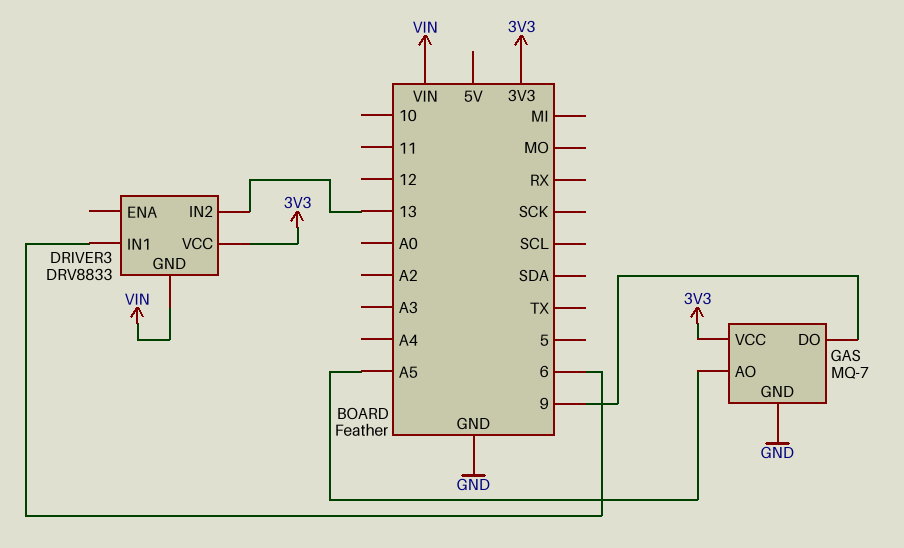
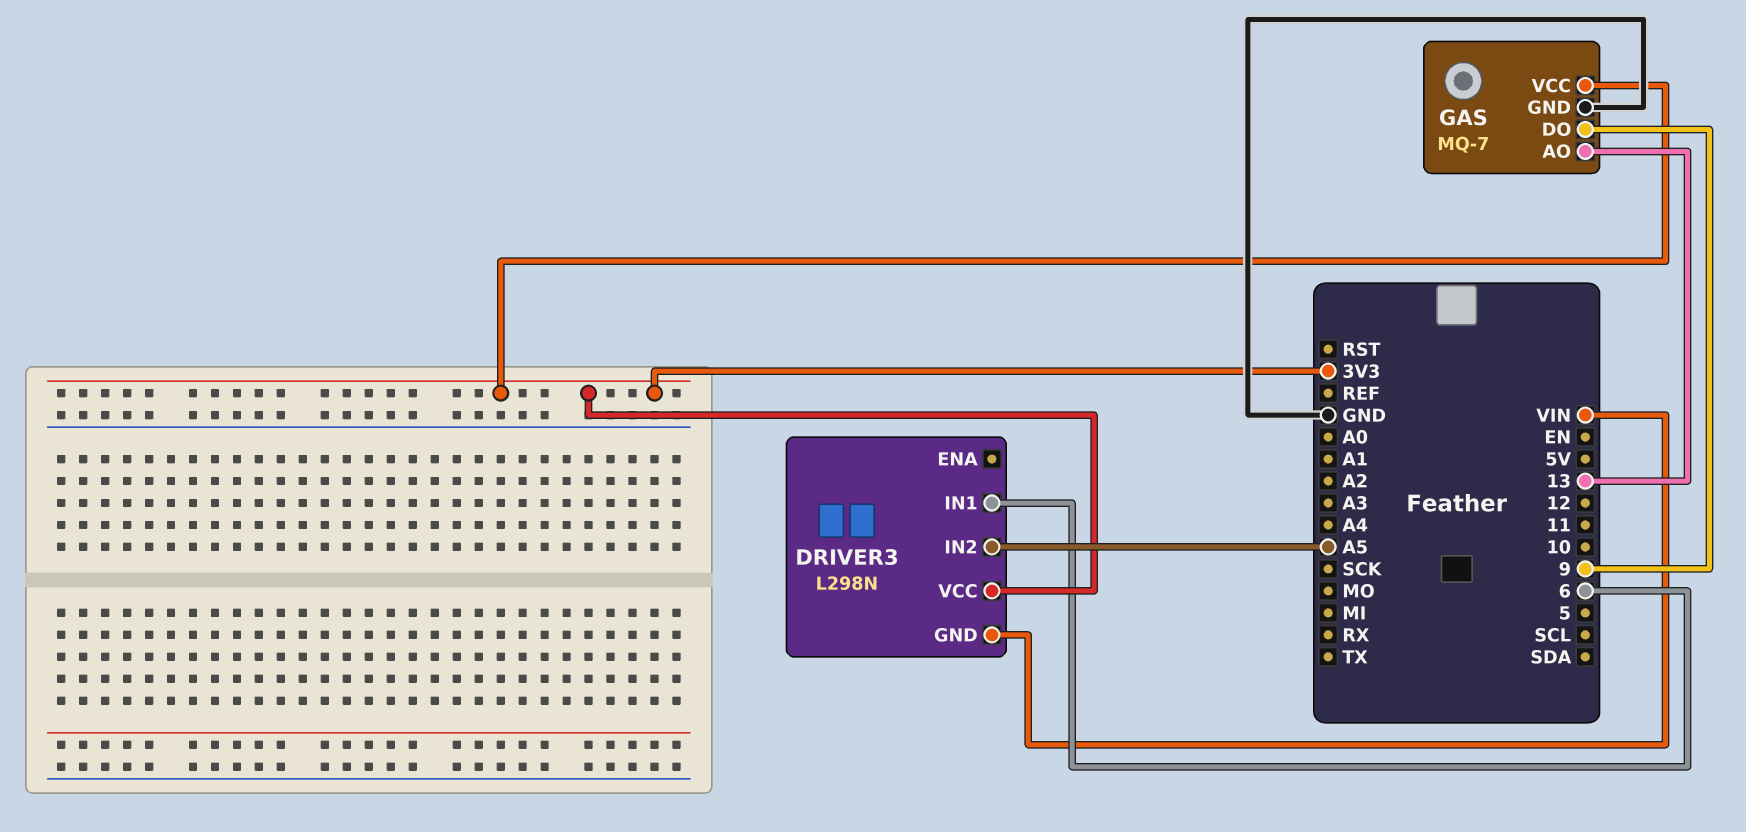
DRIVER3: DRV8833 -> L298N
DRIVER3 pin IN2: 13 -> A5
GAS pin AO: A5 -> 13

